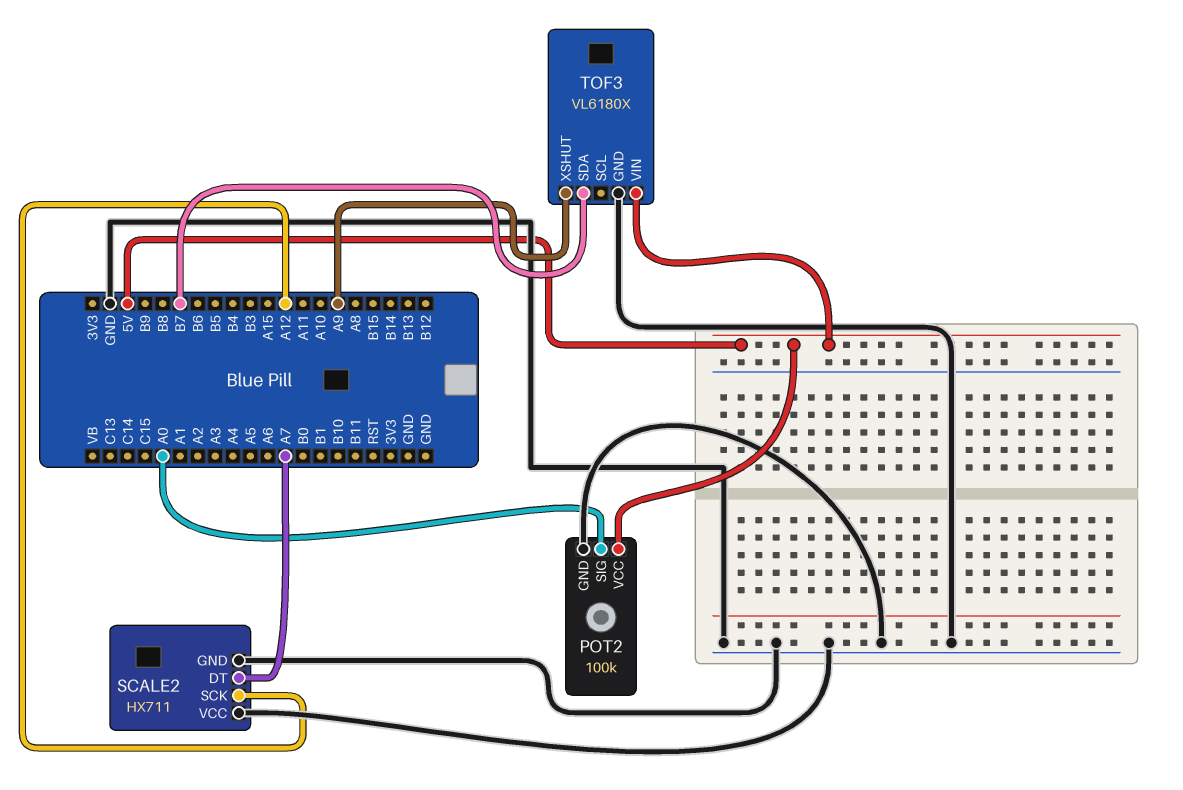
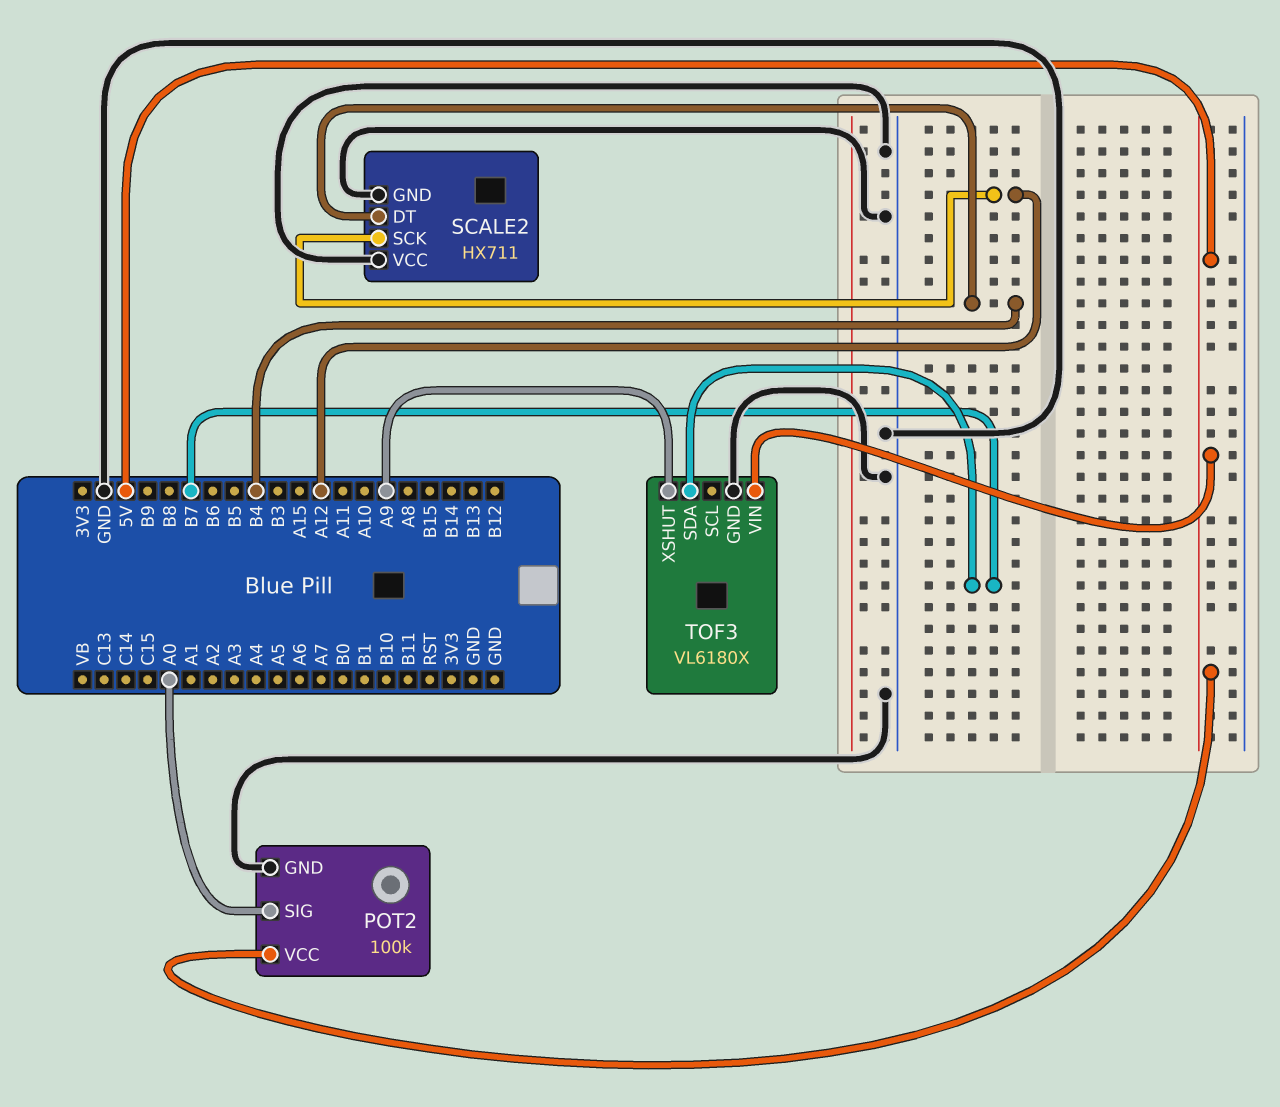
SCALE2 pin DT: A7 -> B4

